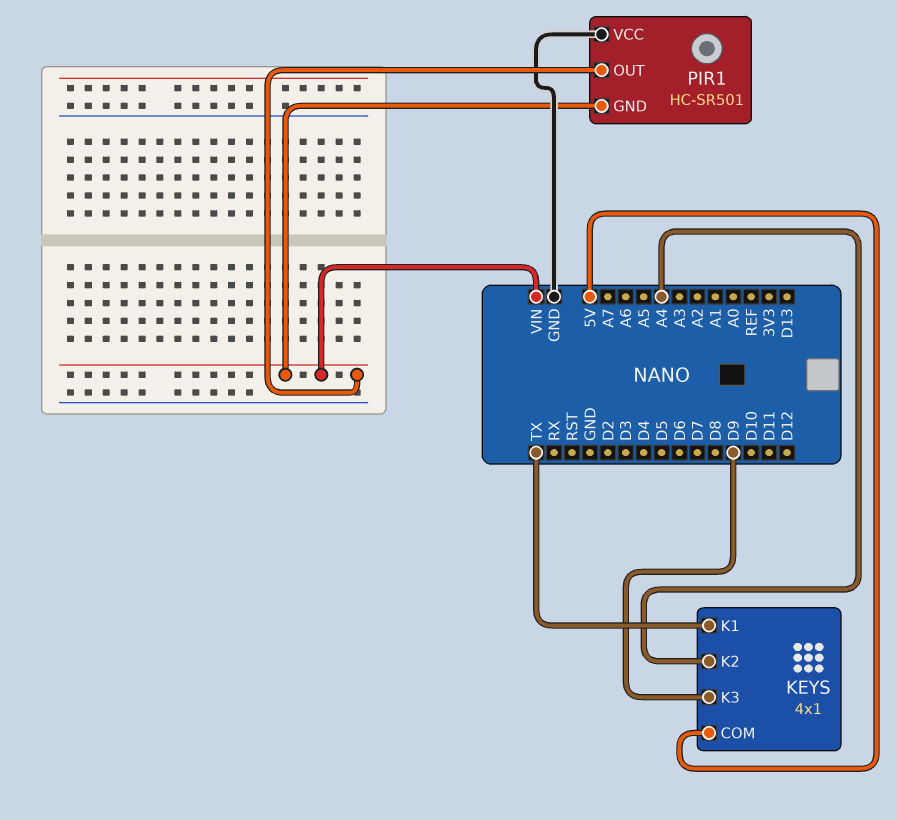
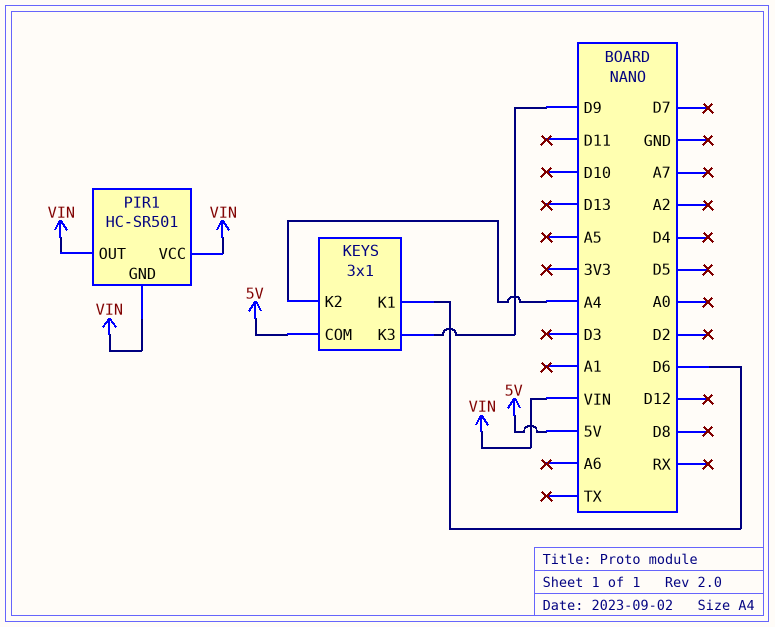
KEYS: 4x1 -> 3x1
KEYS pin K1: TX -> D6
PIR1 pin VCC: GND -> VIN

